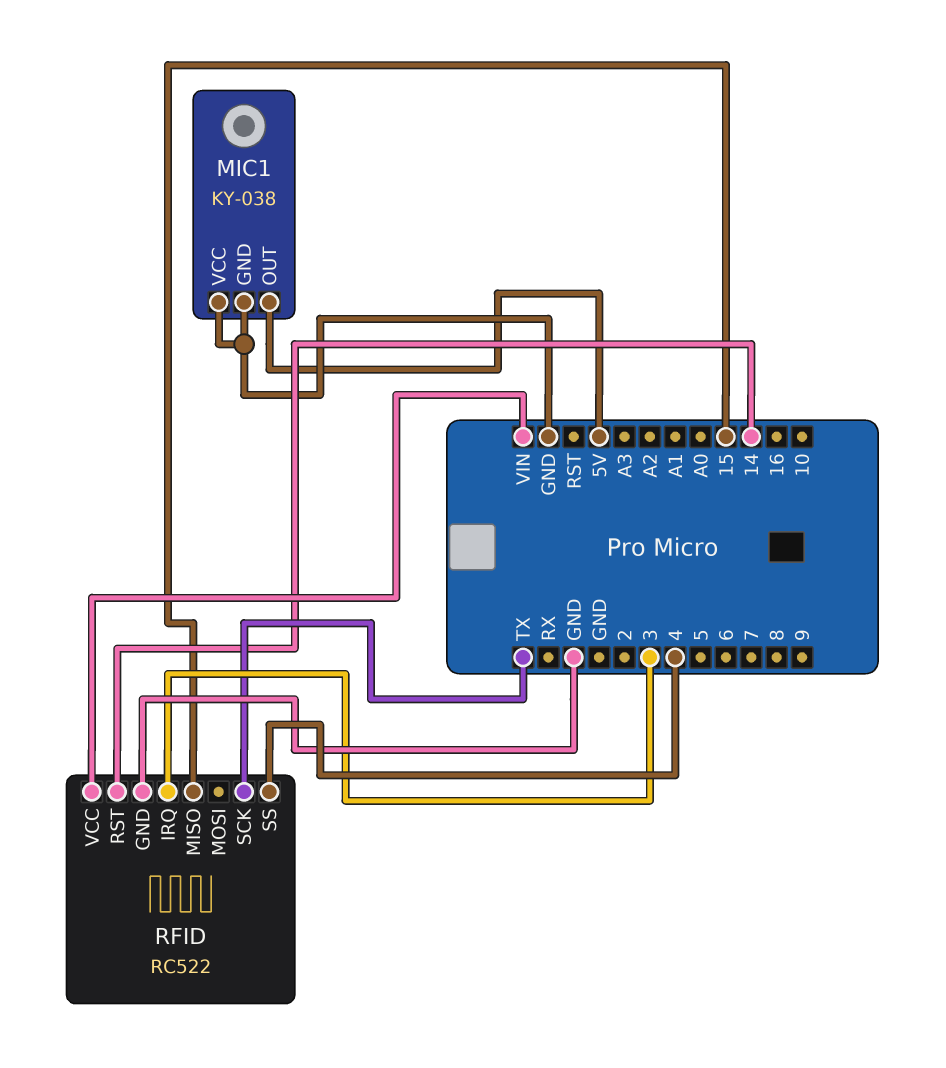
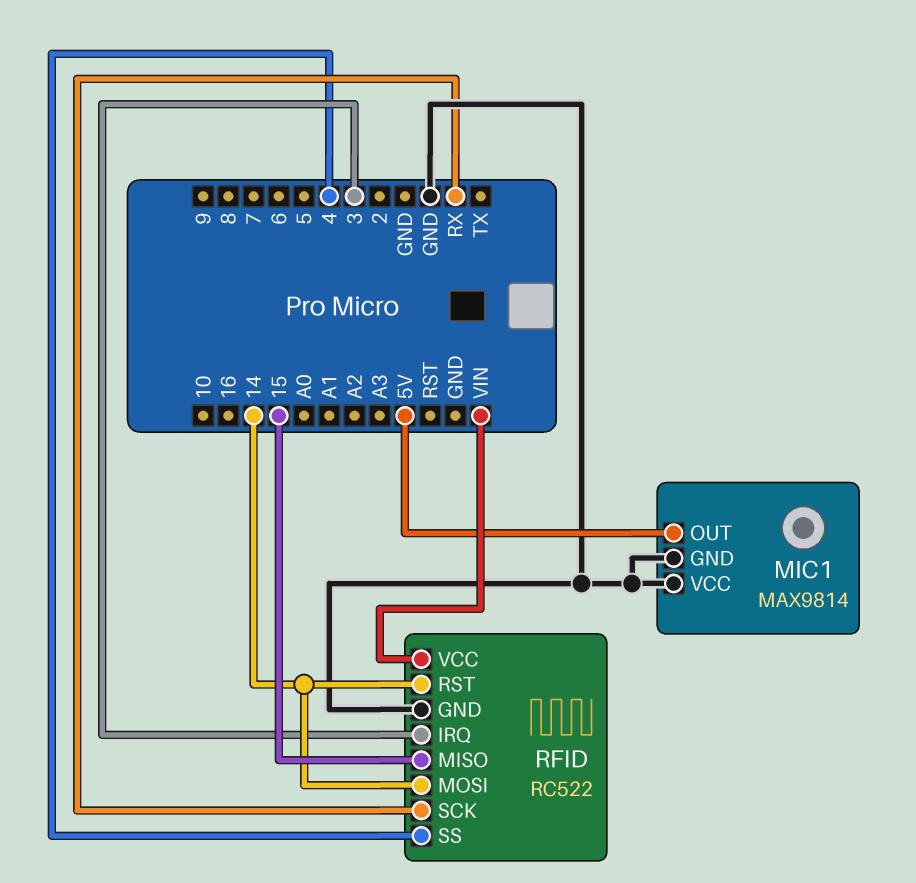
MIC1: KY-038 -> MAX9814
RFID pin MOSI: none -> 14
RFID pin SCK: TX -> RX

